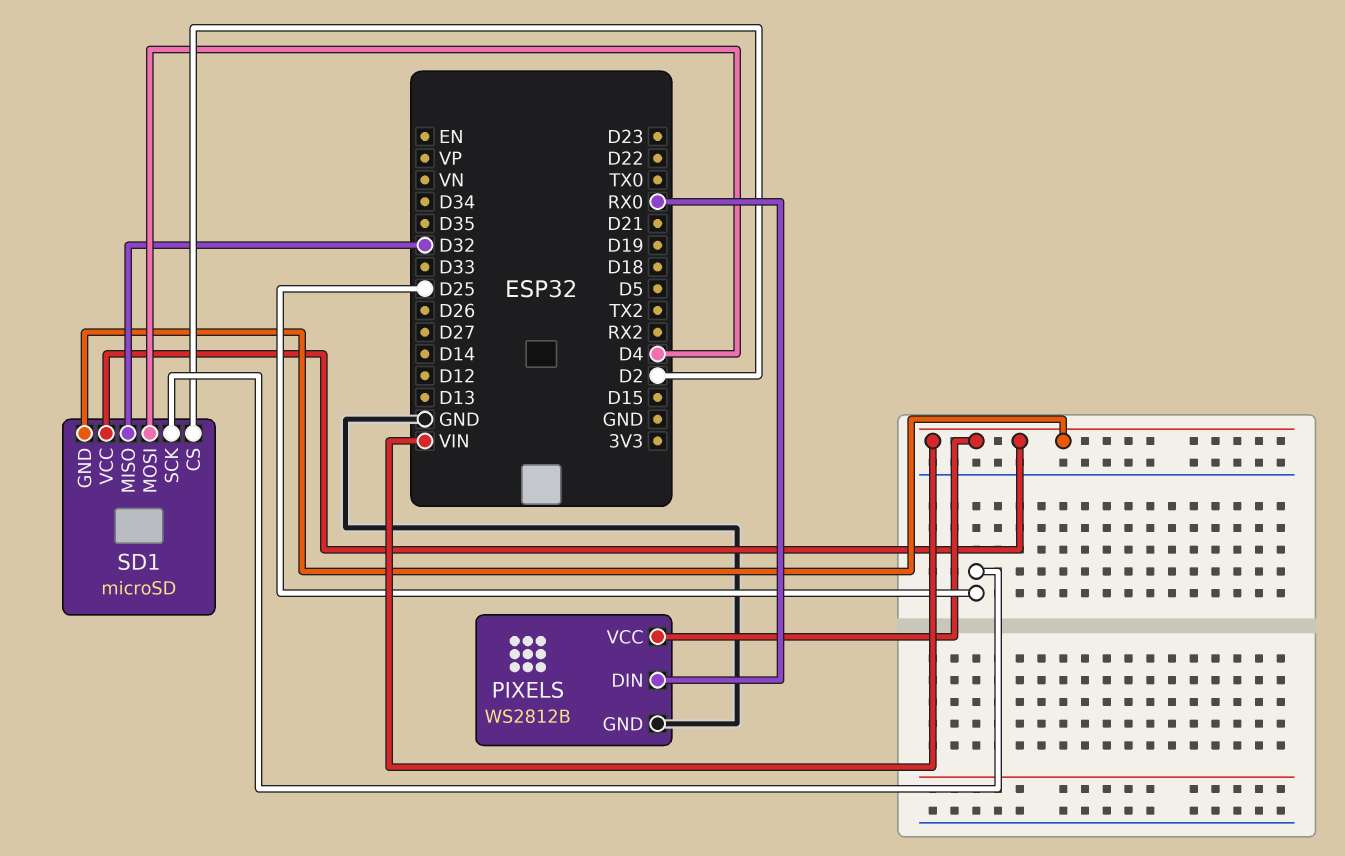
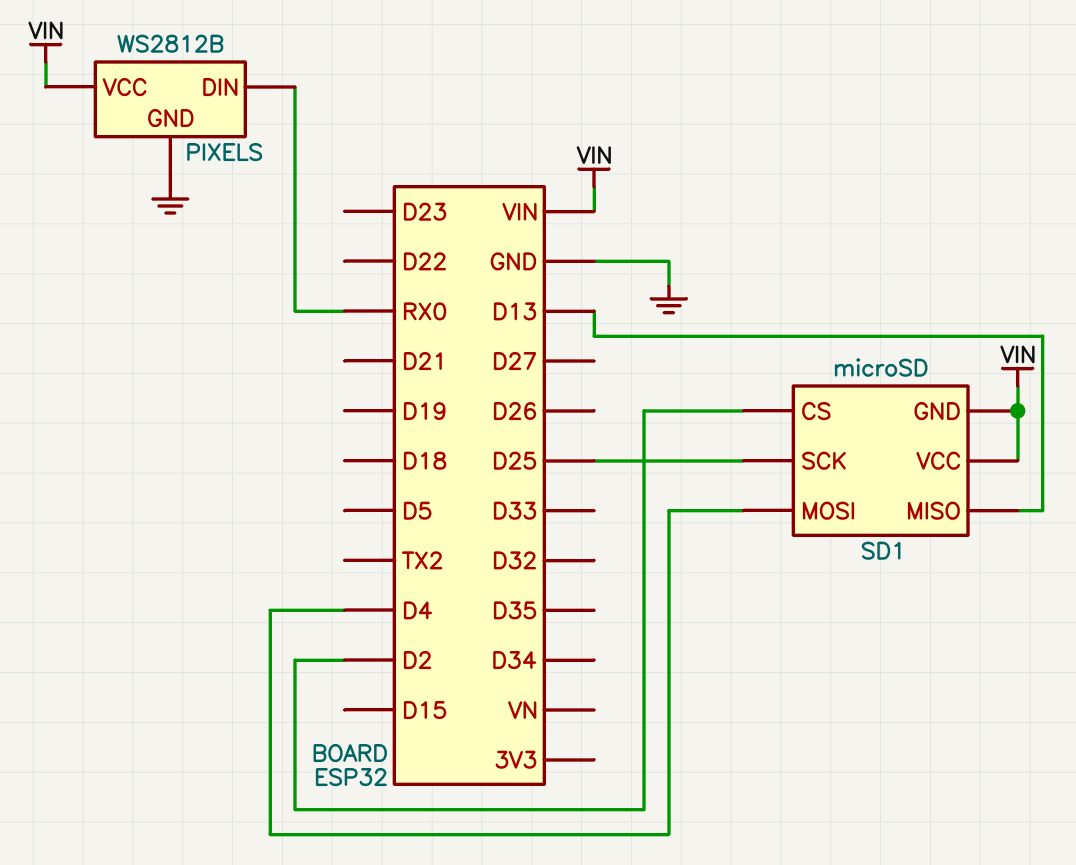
SD1 pin MISO: D32 -> D13

